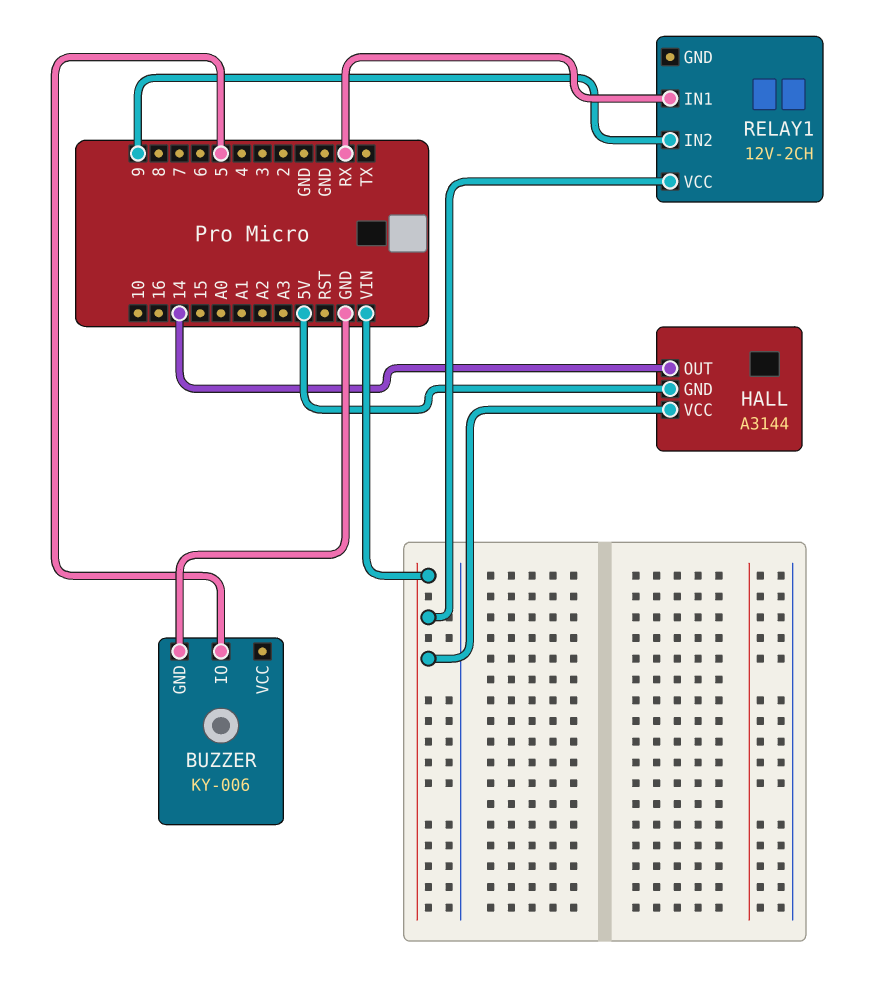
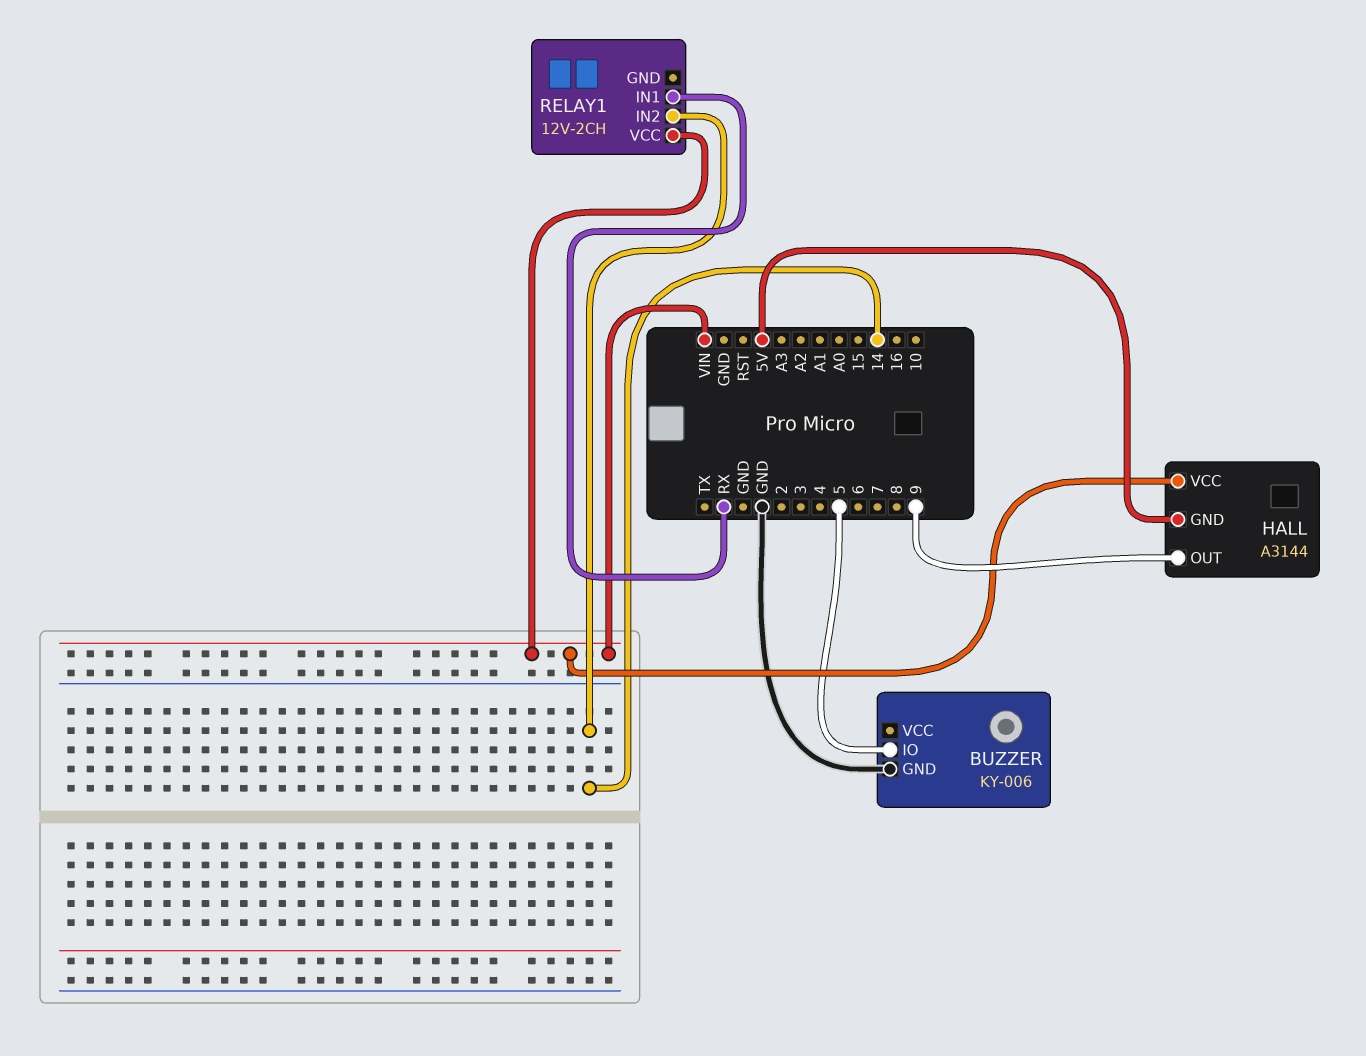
HALL pin OUT: 14 -> 9
RELAY1 pin IN2: 9 -> 14

